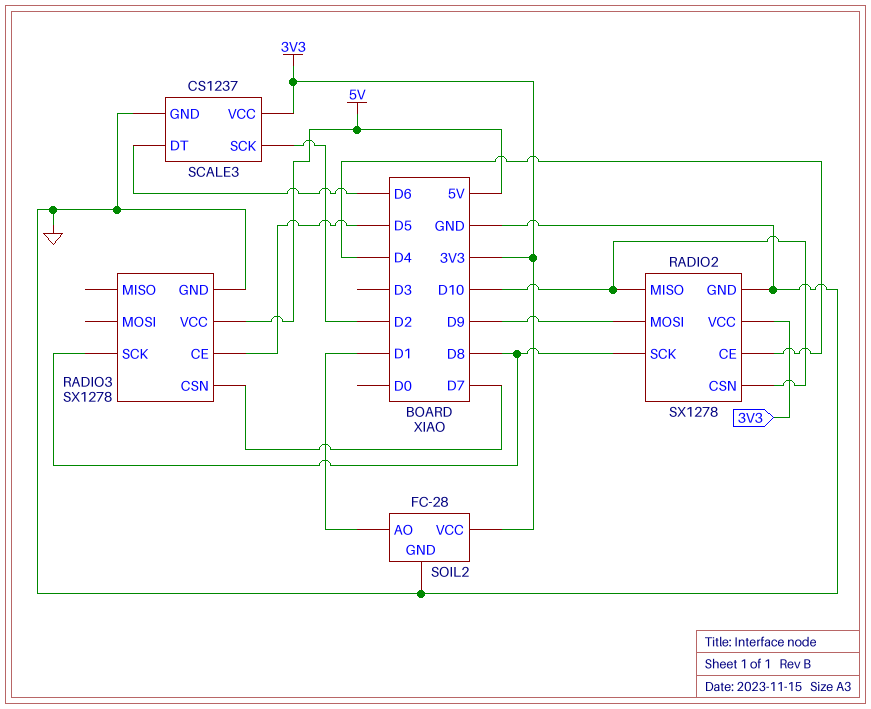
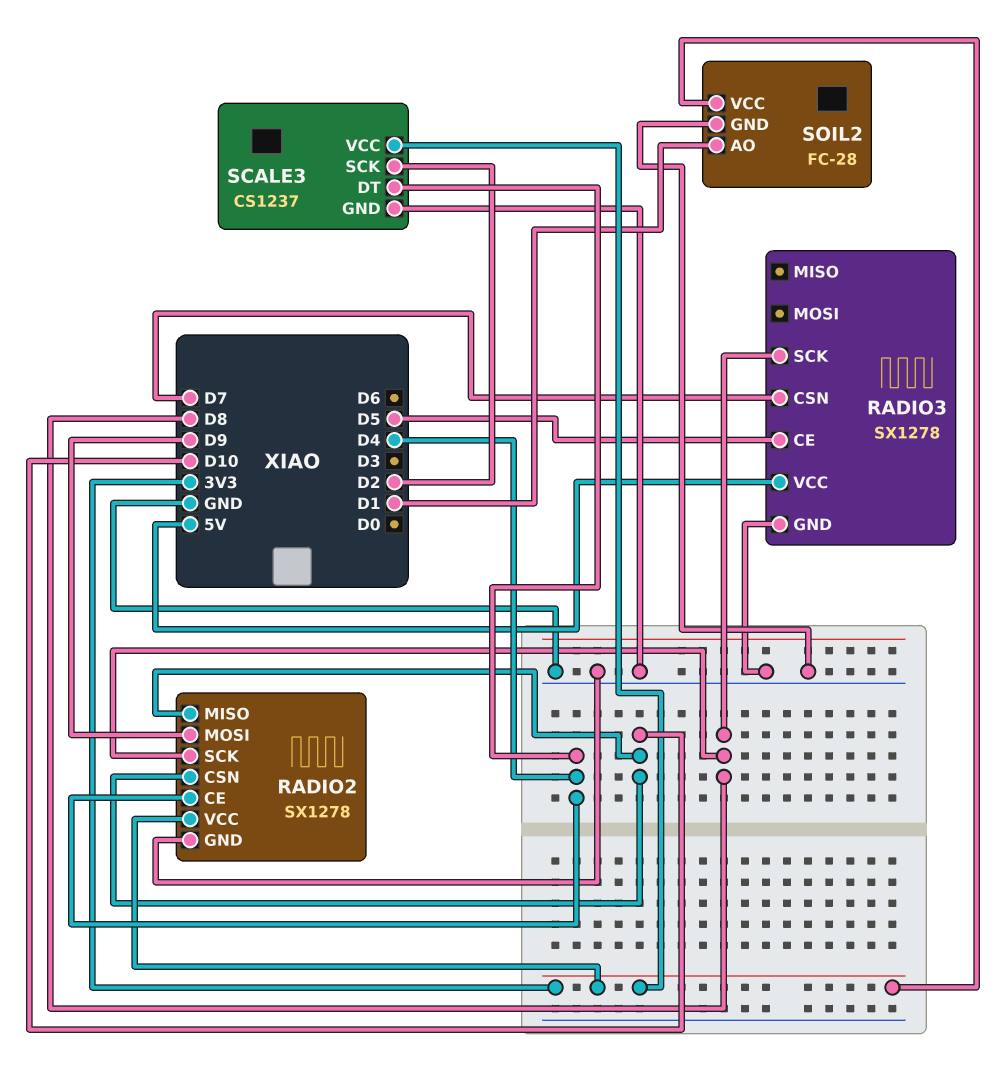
SCALE3 pin DT: D6 -> D4

